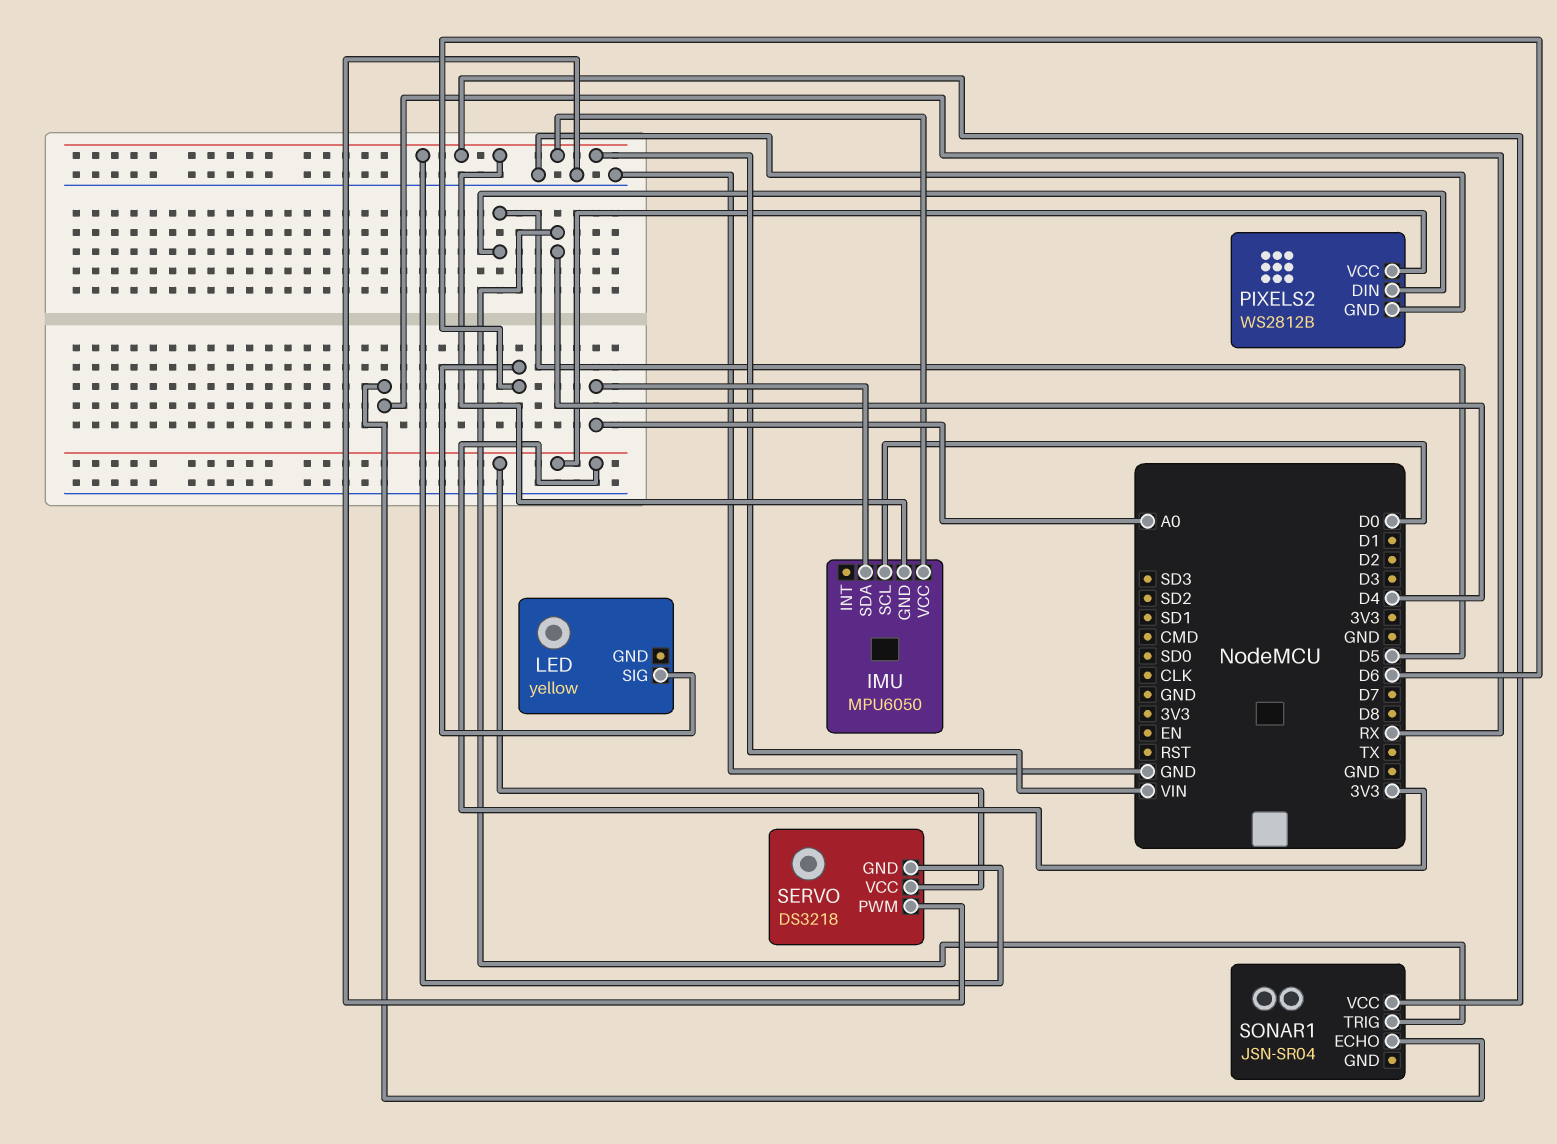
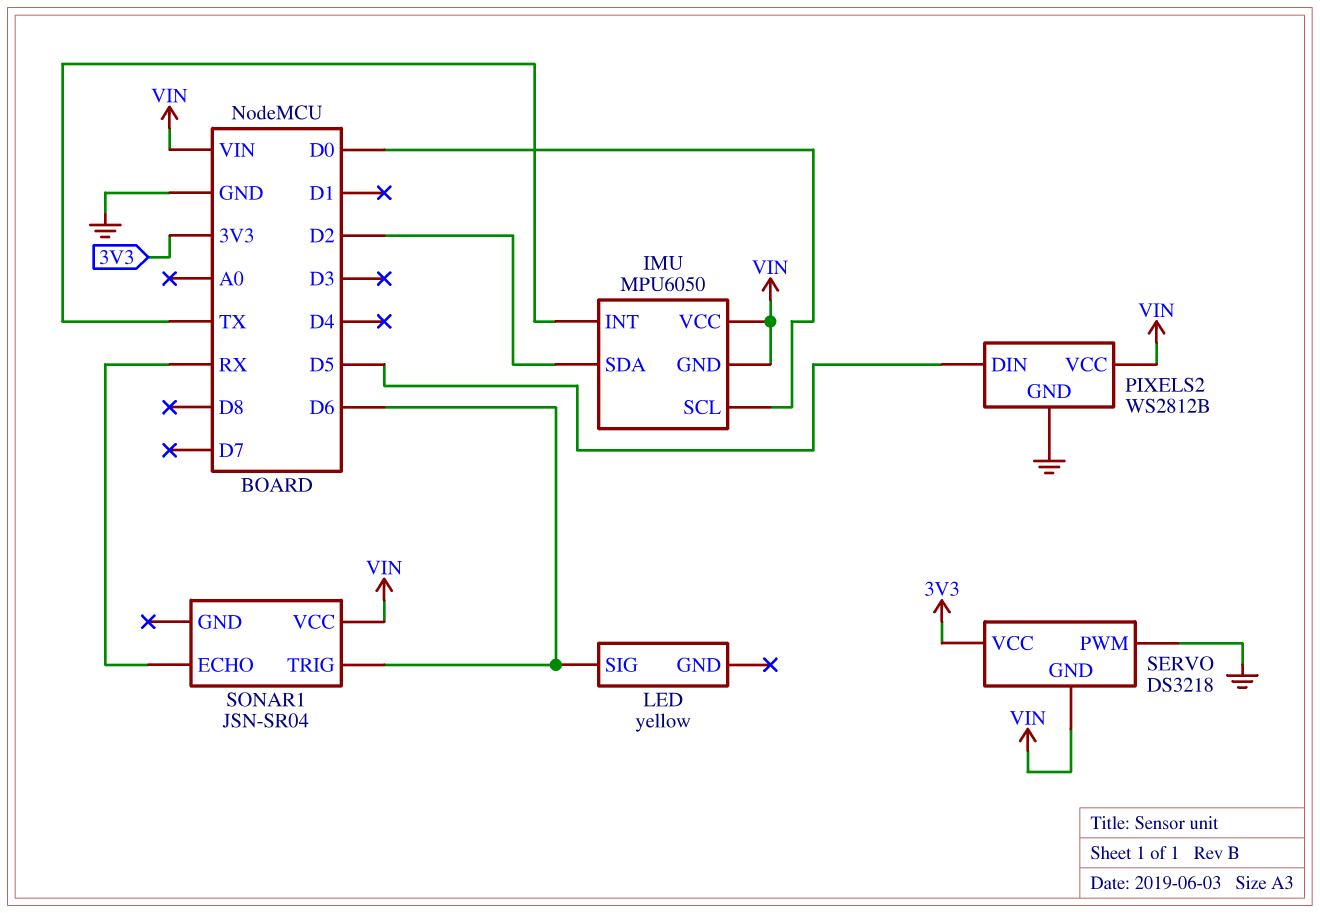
IMU pin INT: none -> TX
IMU pin SDA: A0 -> D2
PIXELS2 pin VCC: 3V3 -> VIN
SONAR1 pin TRIG: D4 -> D6

